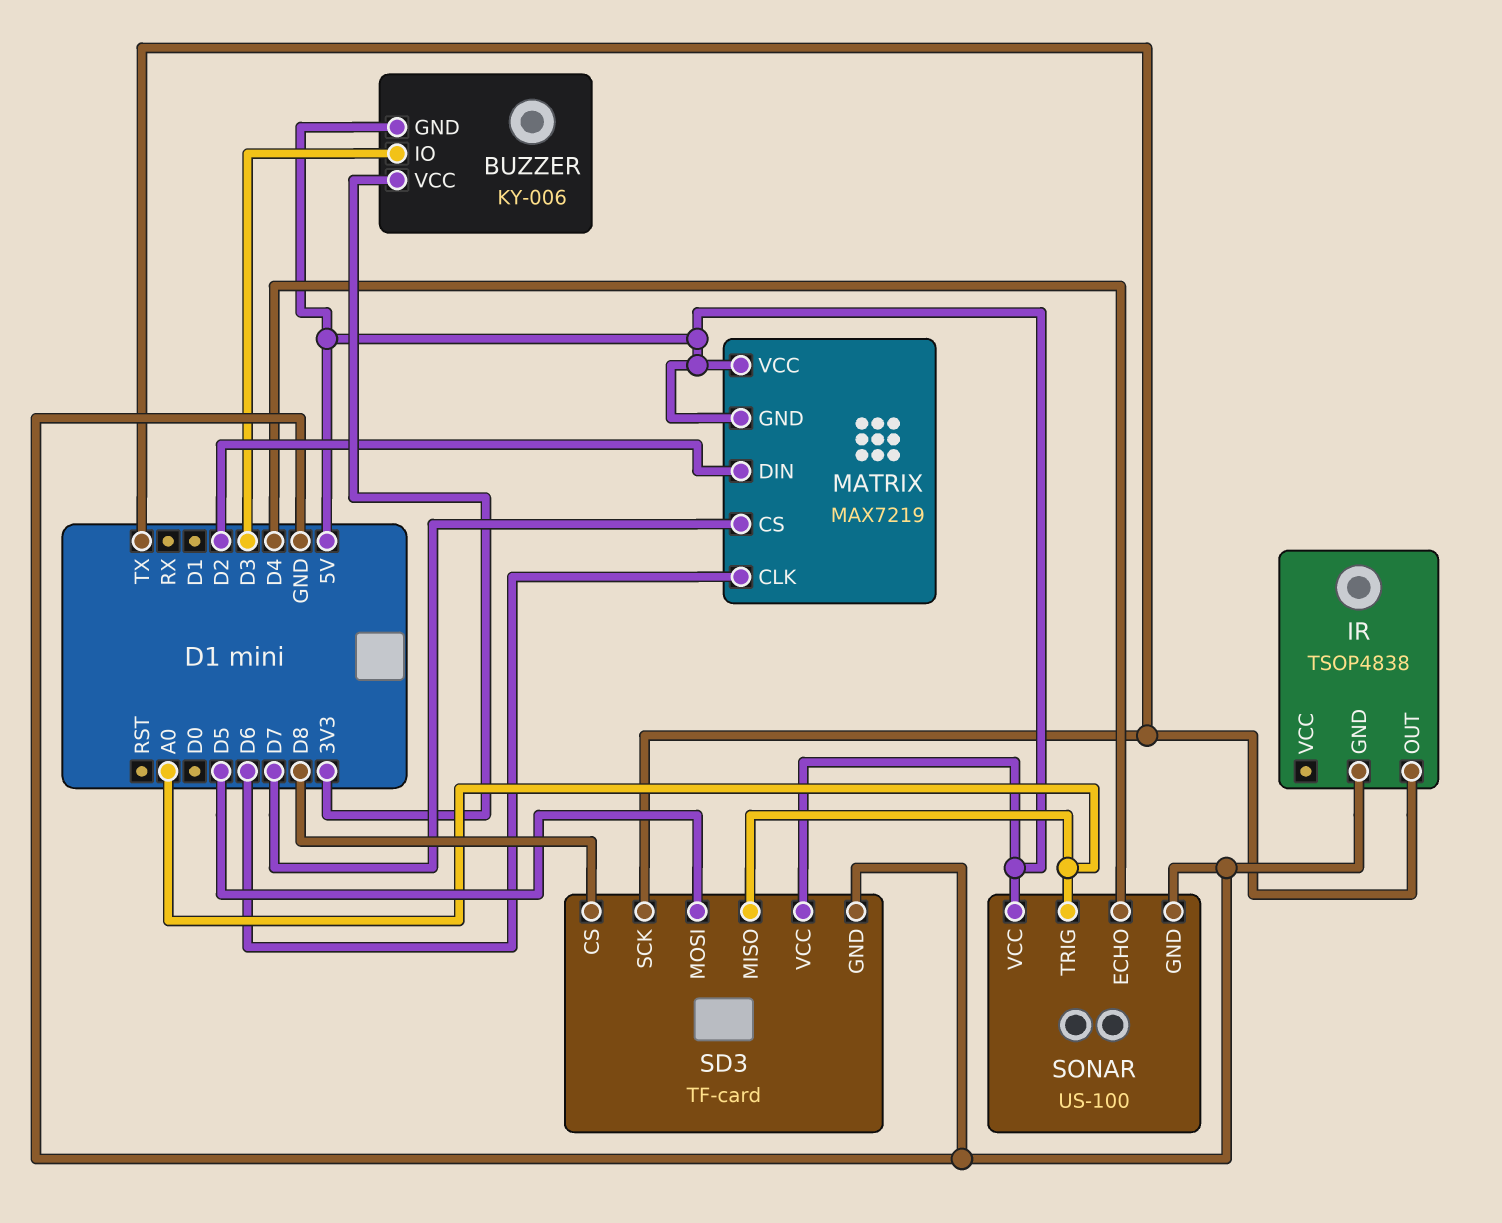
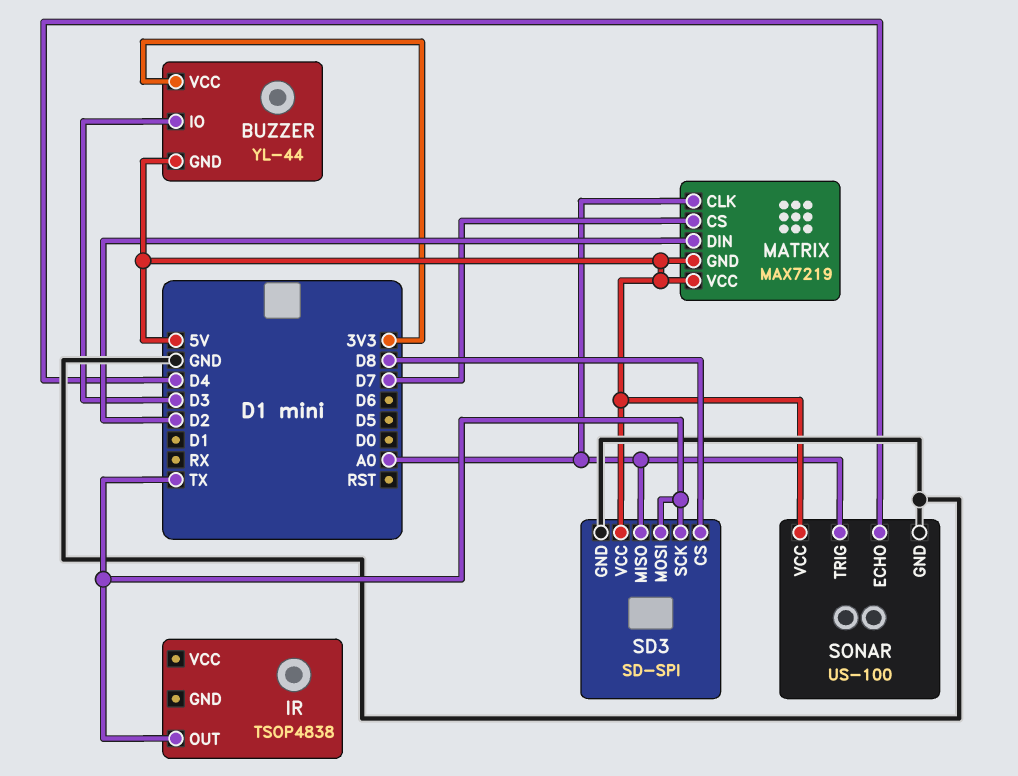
BUZZER: KY-006 -> YL-44
IR pin GND: GND -> none
MATRIX pin CLK: D6 -> A0
SD3: TF-card -> SD-SPI
SD3 pin MOSI: D5 -> TX

